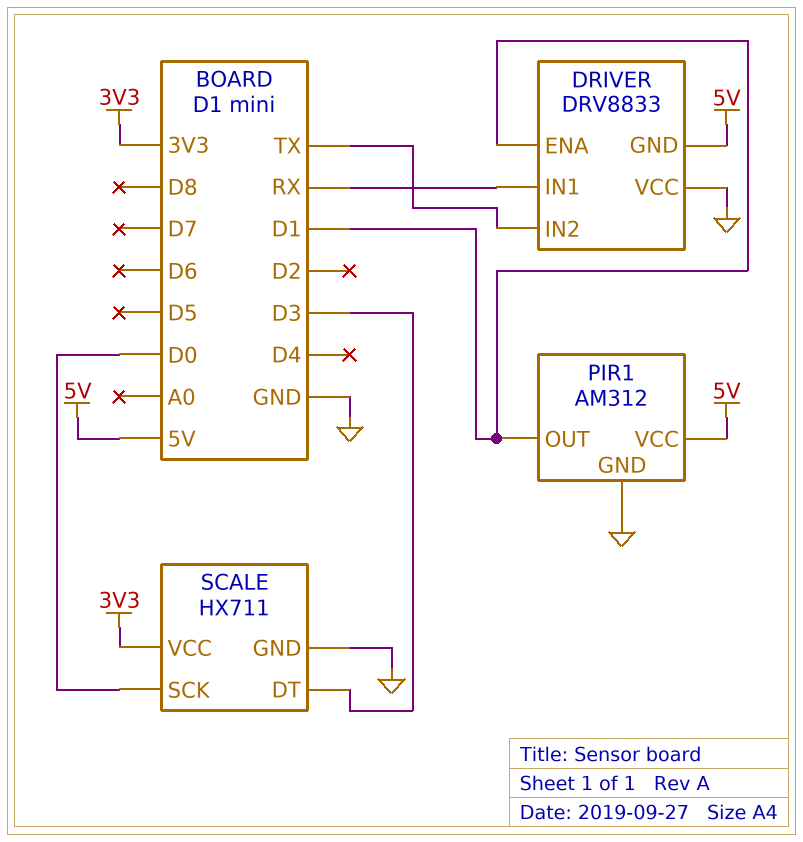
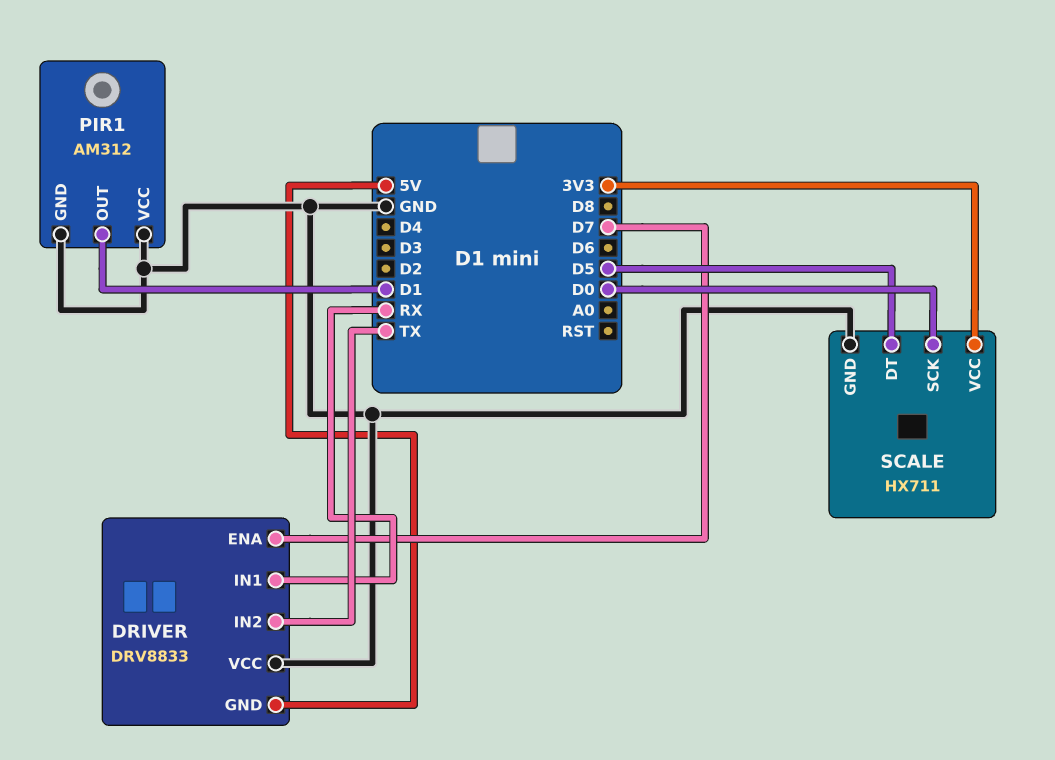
DRIVER pin ENA: D1 -> D7
PIR1 pin VCC: 5V -> GND
SCALE pin DT: D3 -> D5

